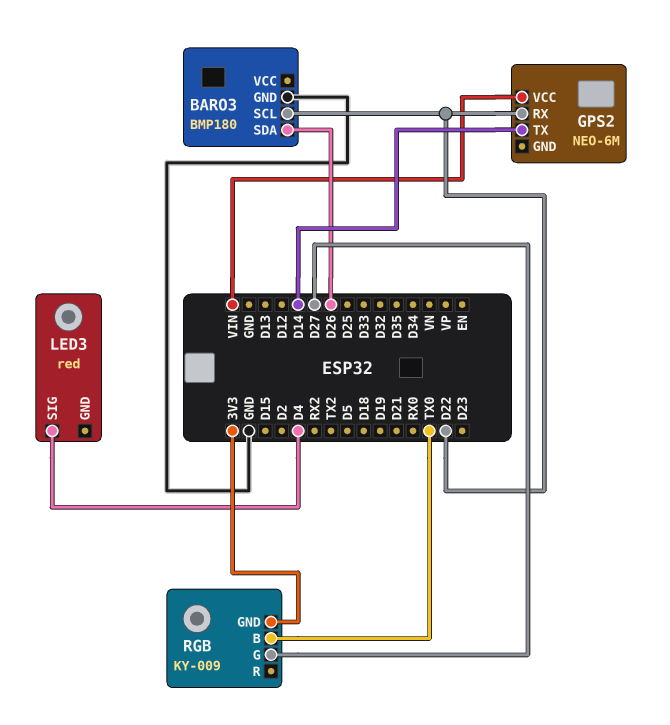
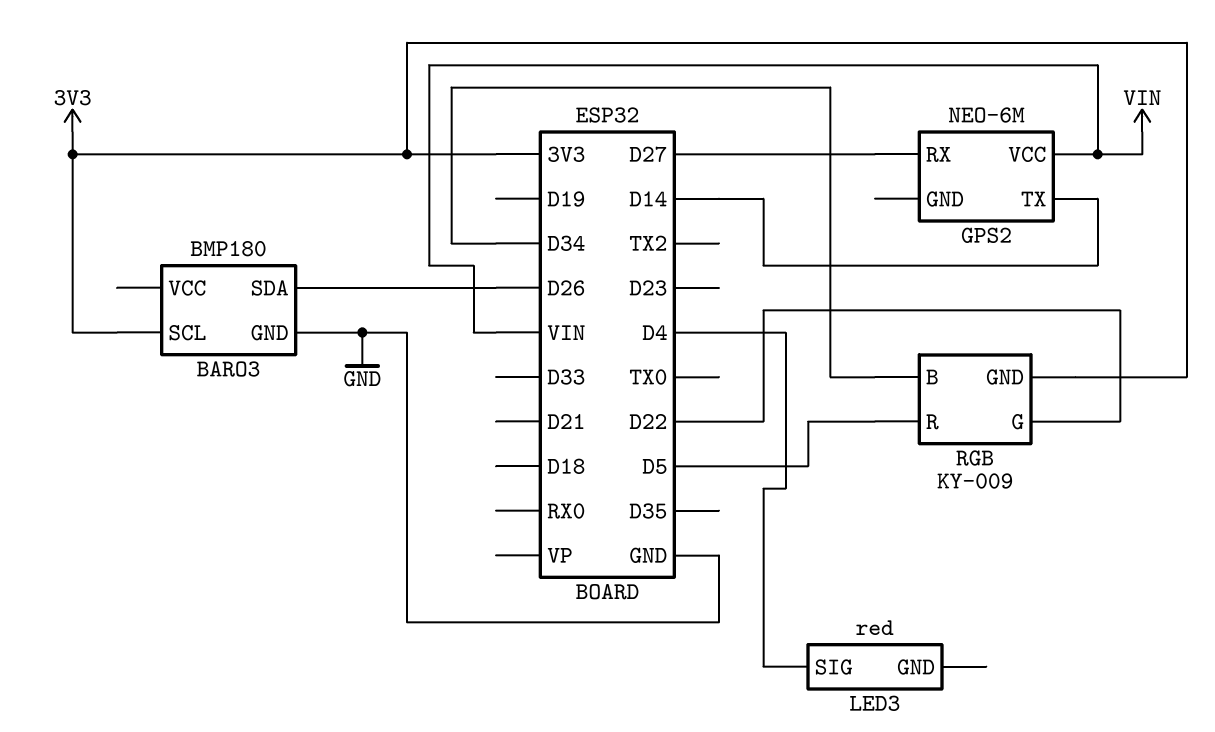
BARO3 pin SCL: D22 -> 3V3
GPS2 pin RX: D22 -> D27
RGB pin B: TX0 -> D34
RGB pin G: D27 -> D22
RGB pin R: none -> D5

